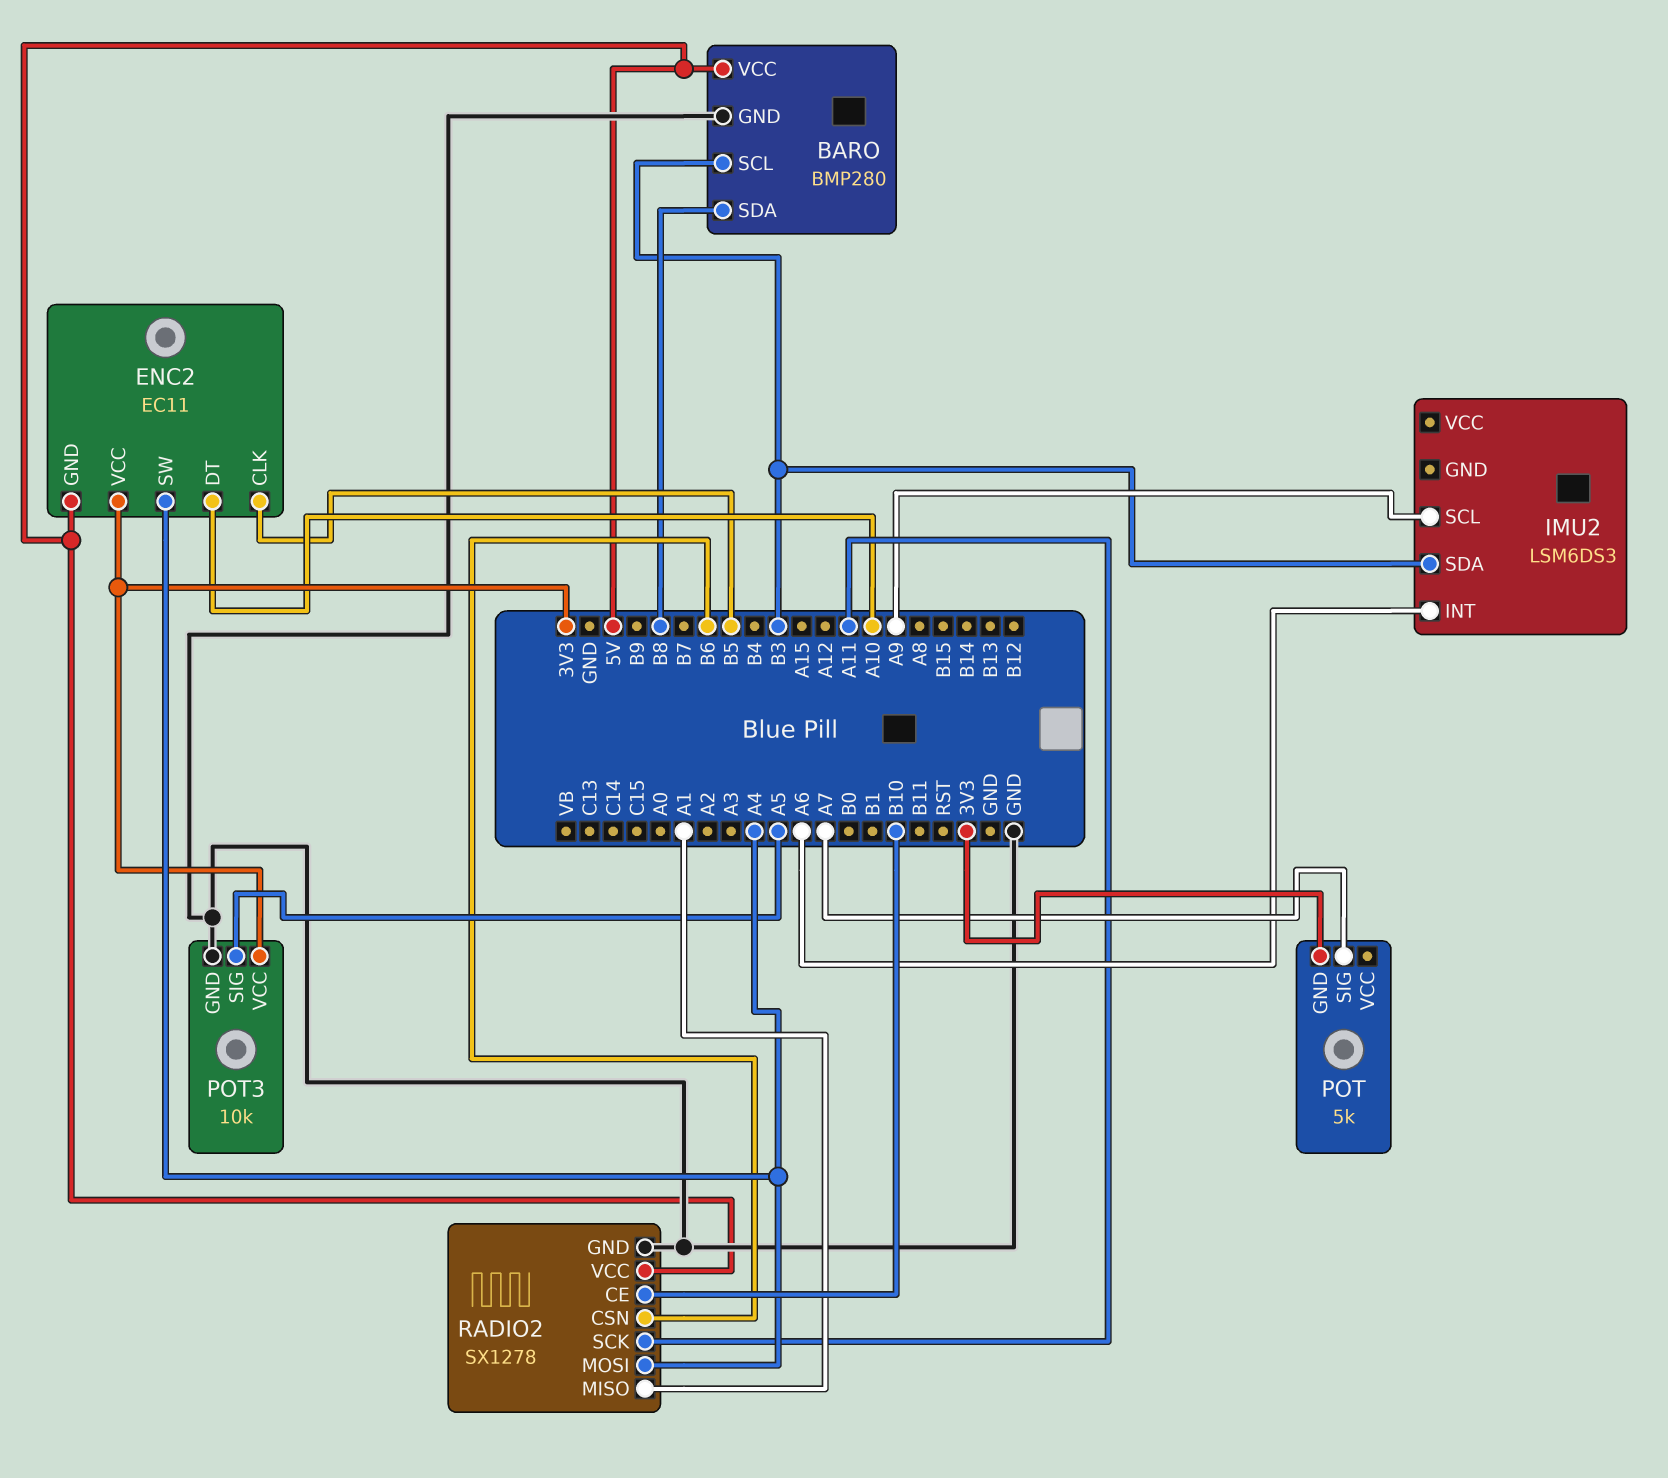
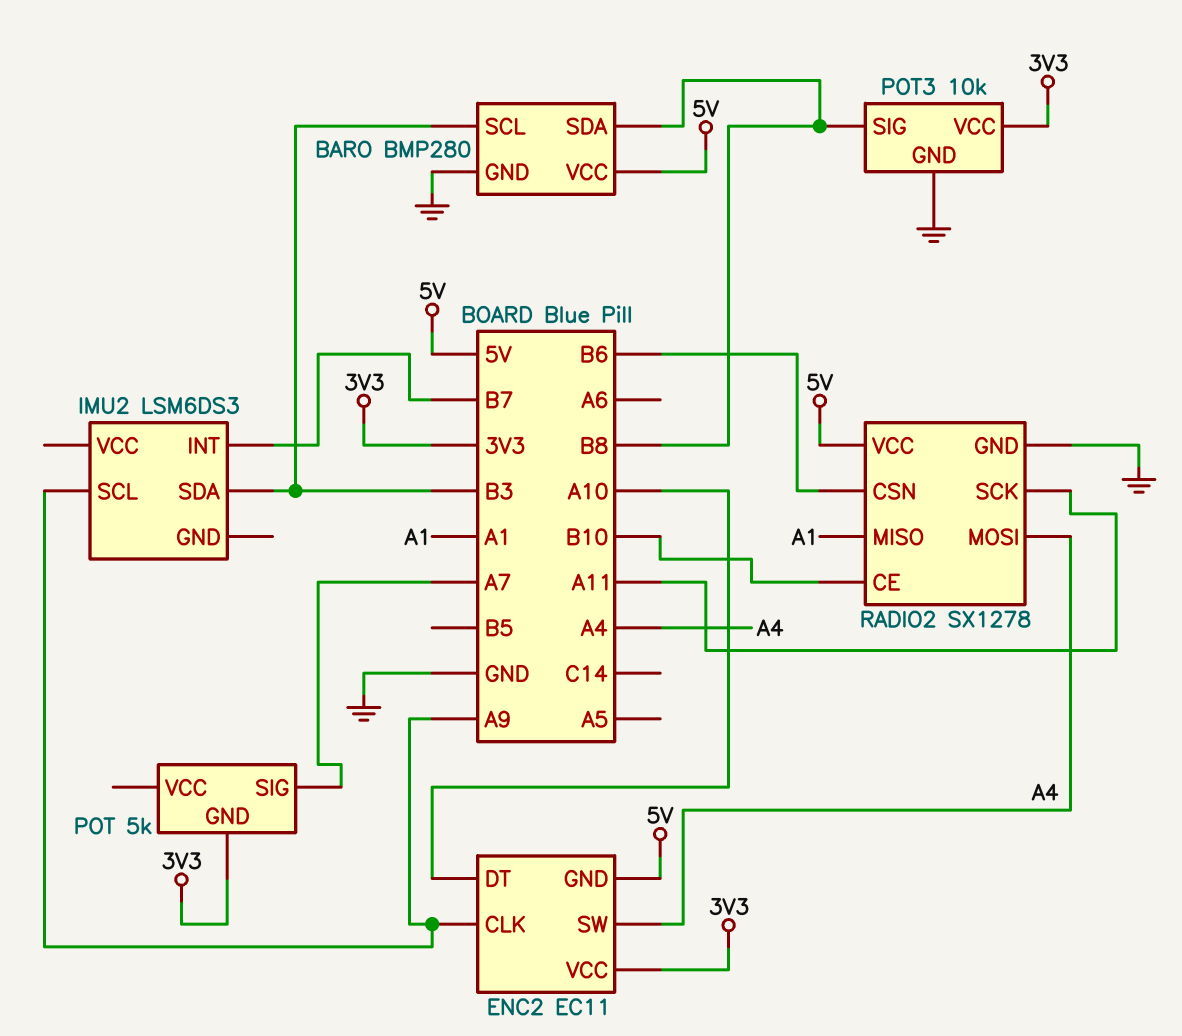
ENC2 pin CLK: B5 -> A9
IMU2 pin INT: A6 -> B7
POT3 pin SIG: A5 -> B8

